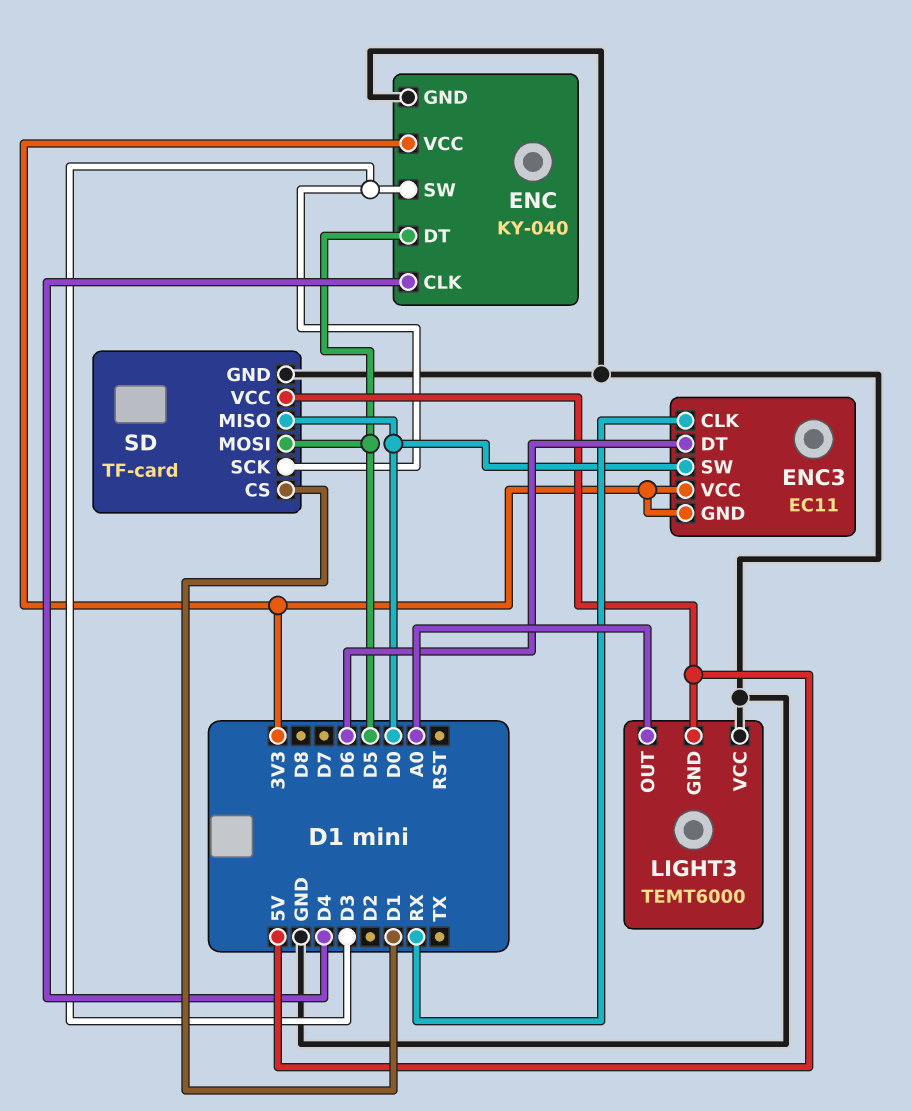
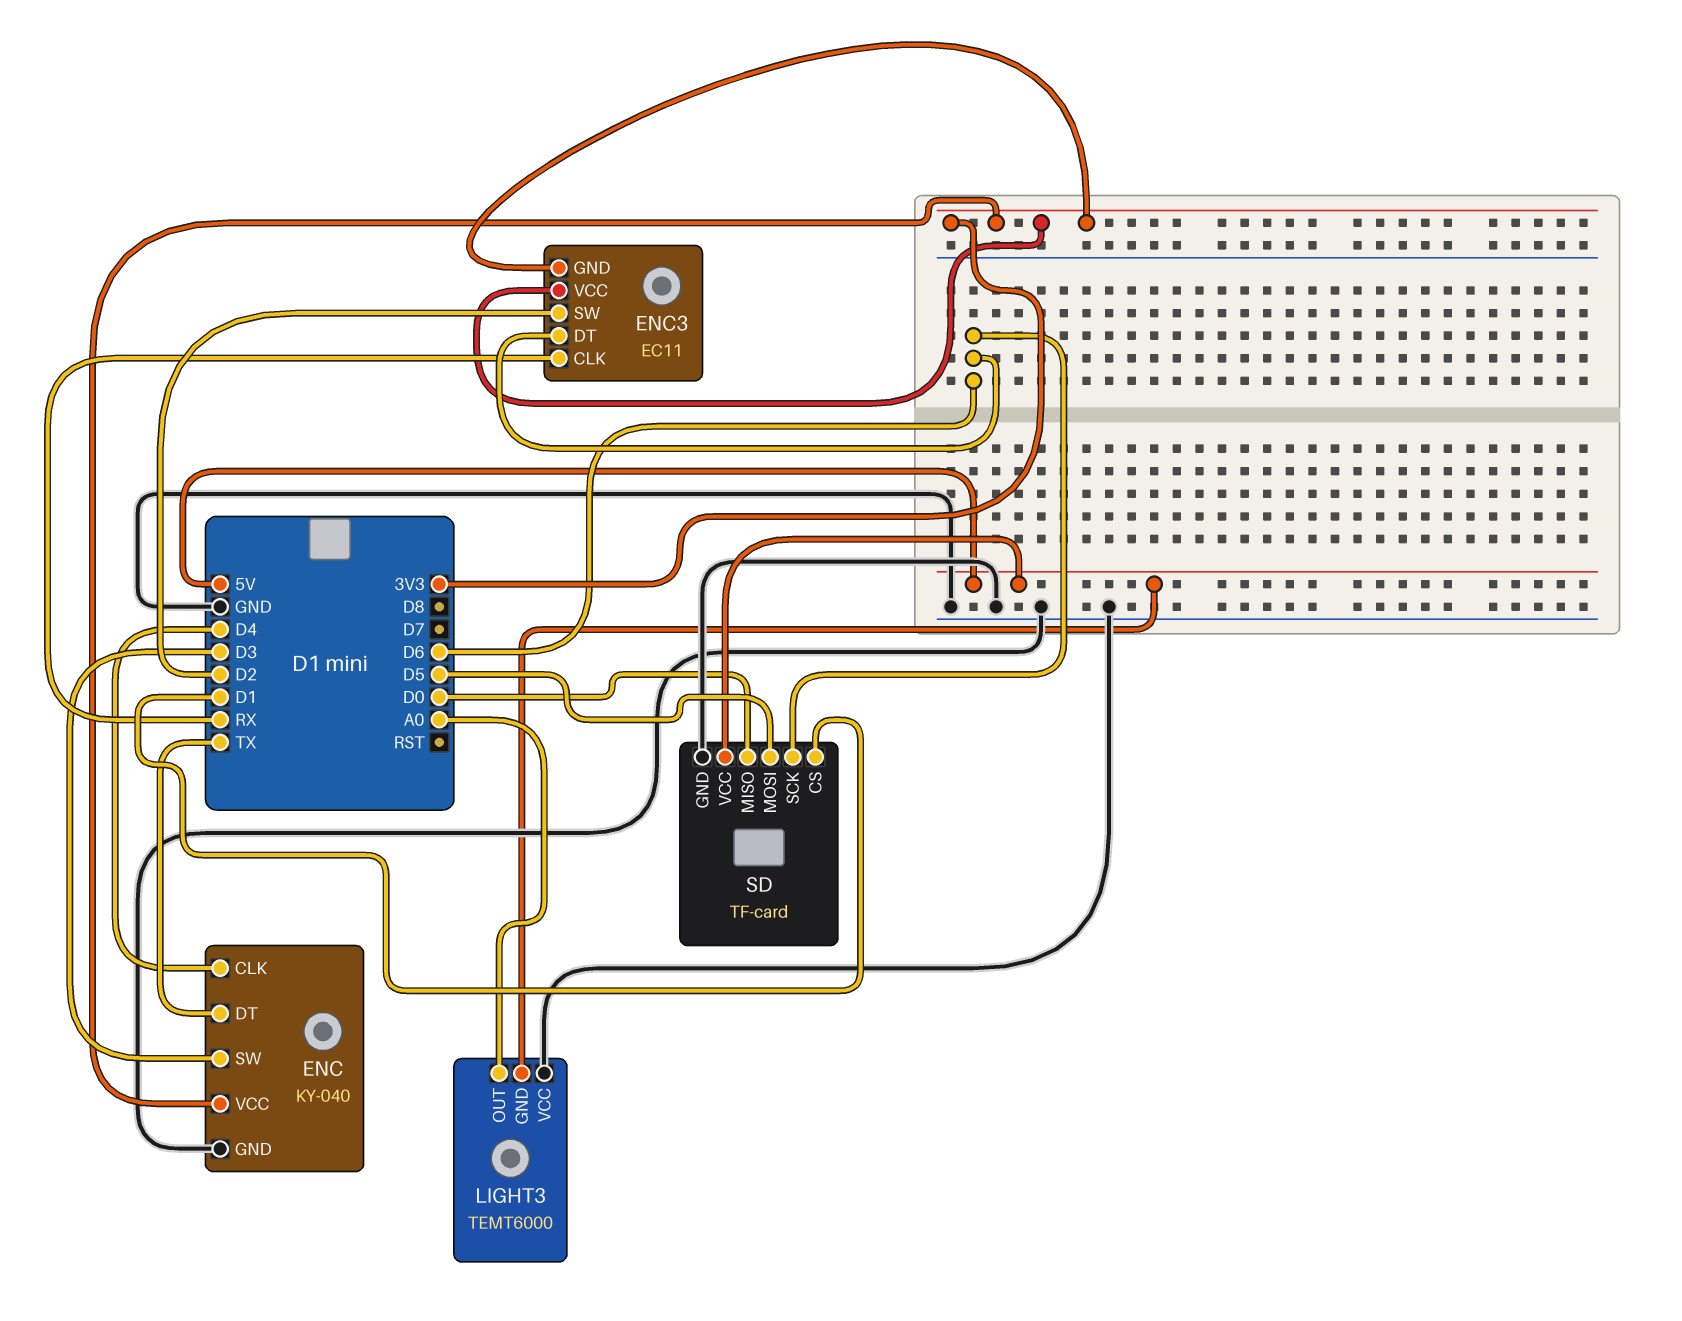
ENC pin DT: D5 -> TX
ENC3 pin SW: D0 -> D2
SD pin SCK: D3 -> D6

